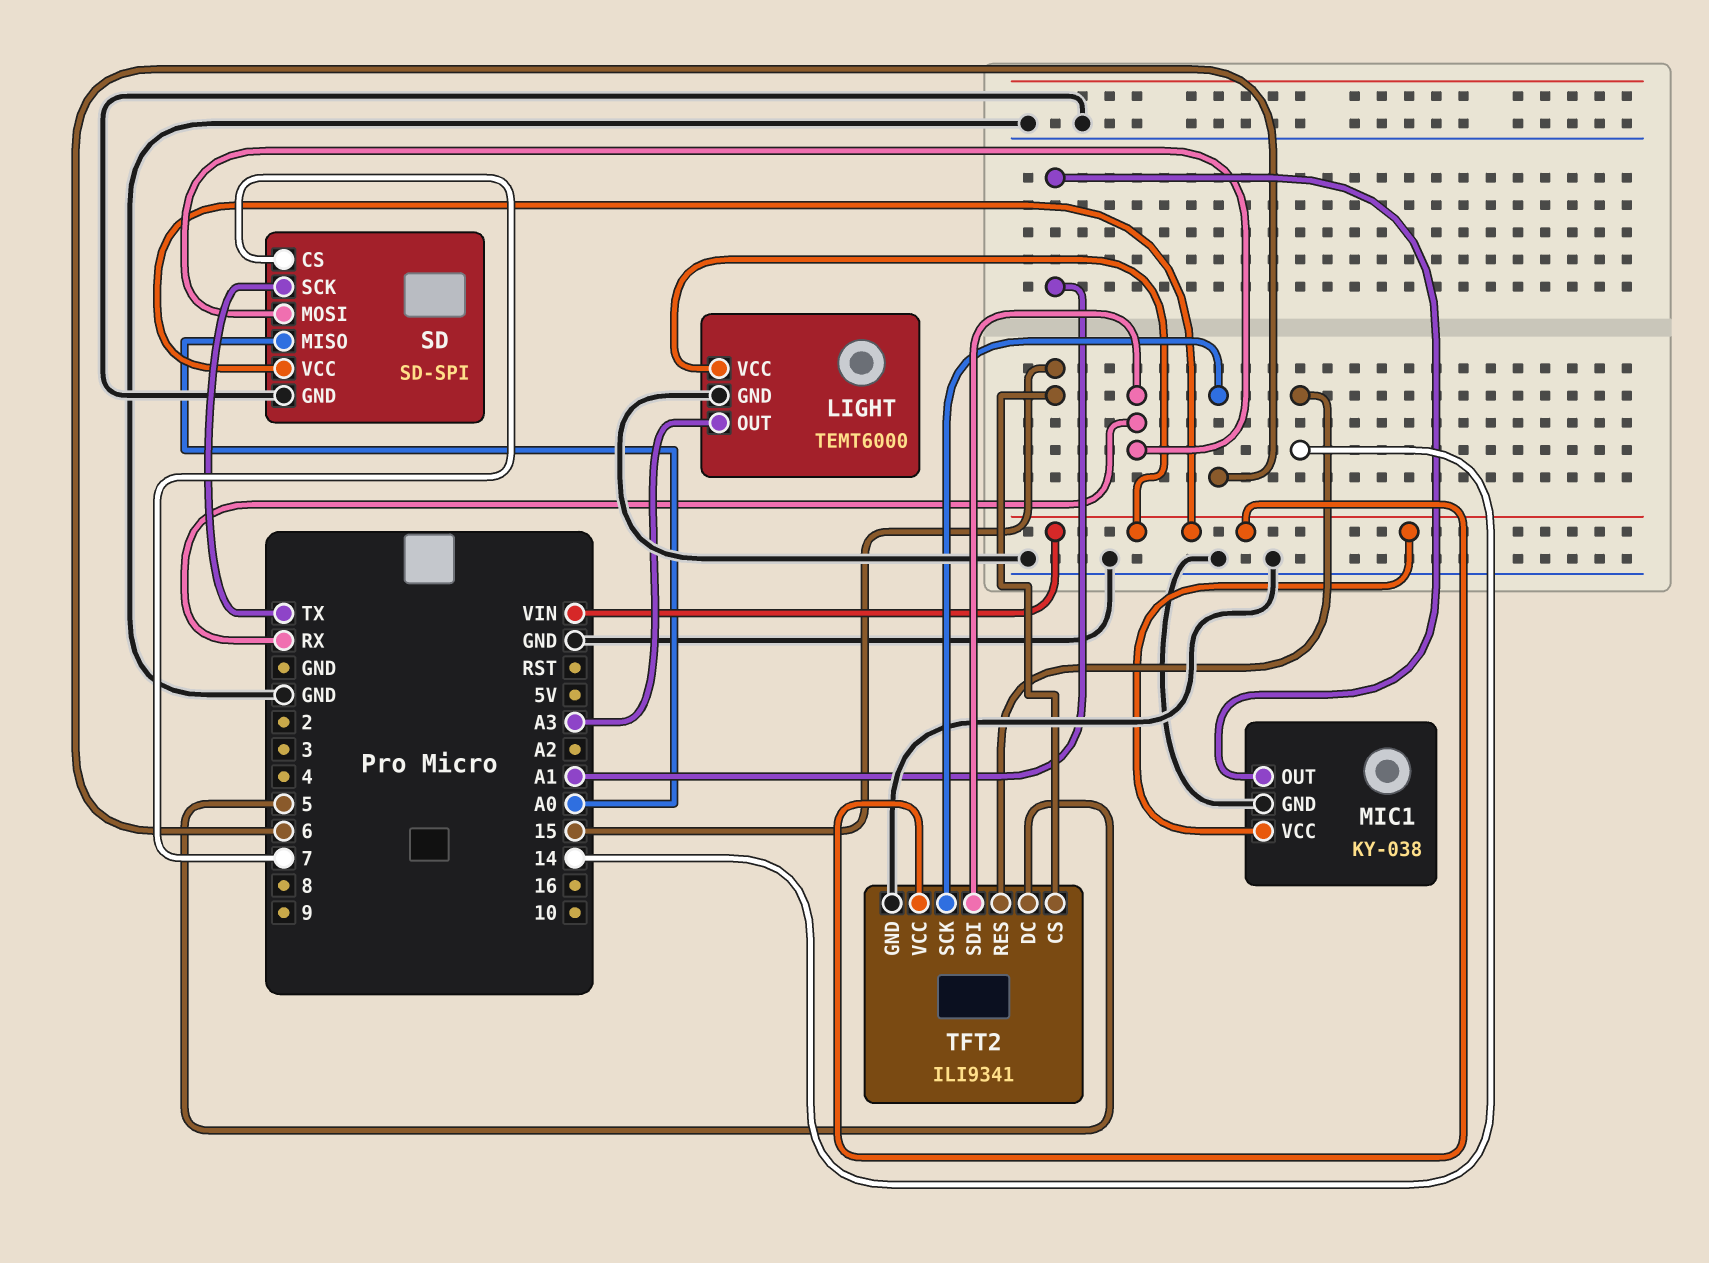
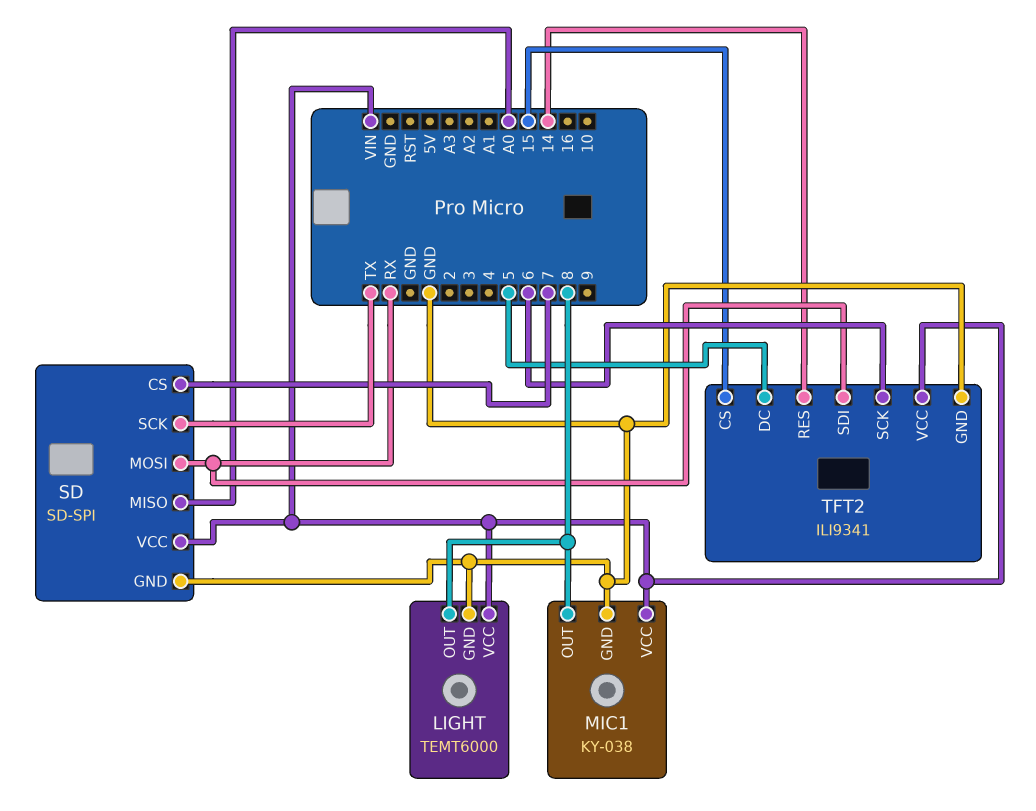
LIGHT pin OUT: A3 -> 8
MIC1 pin OUT: A1 -> 8

